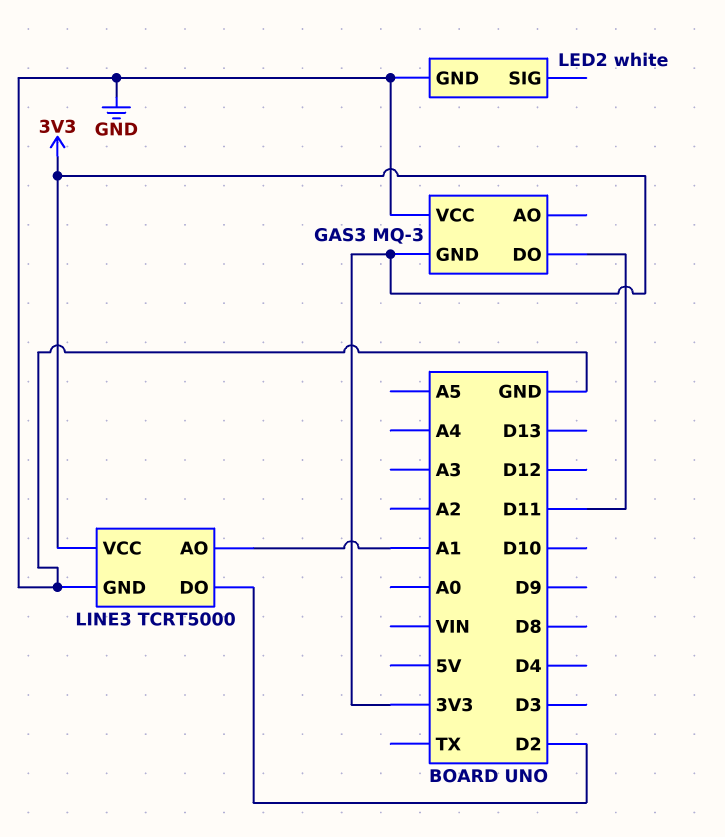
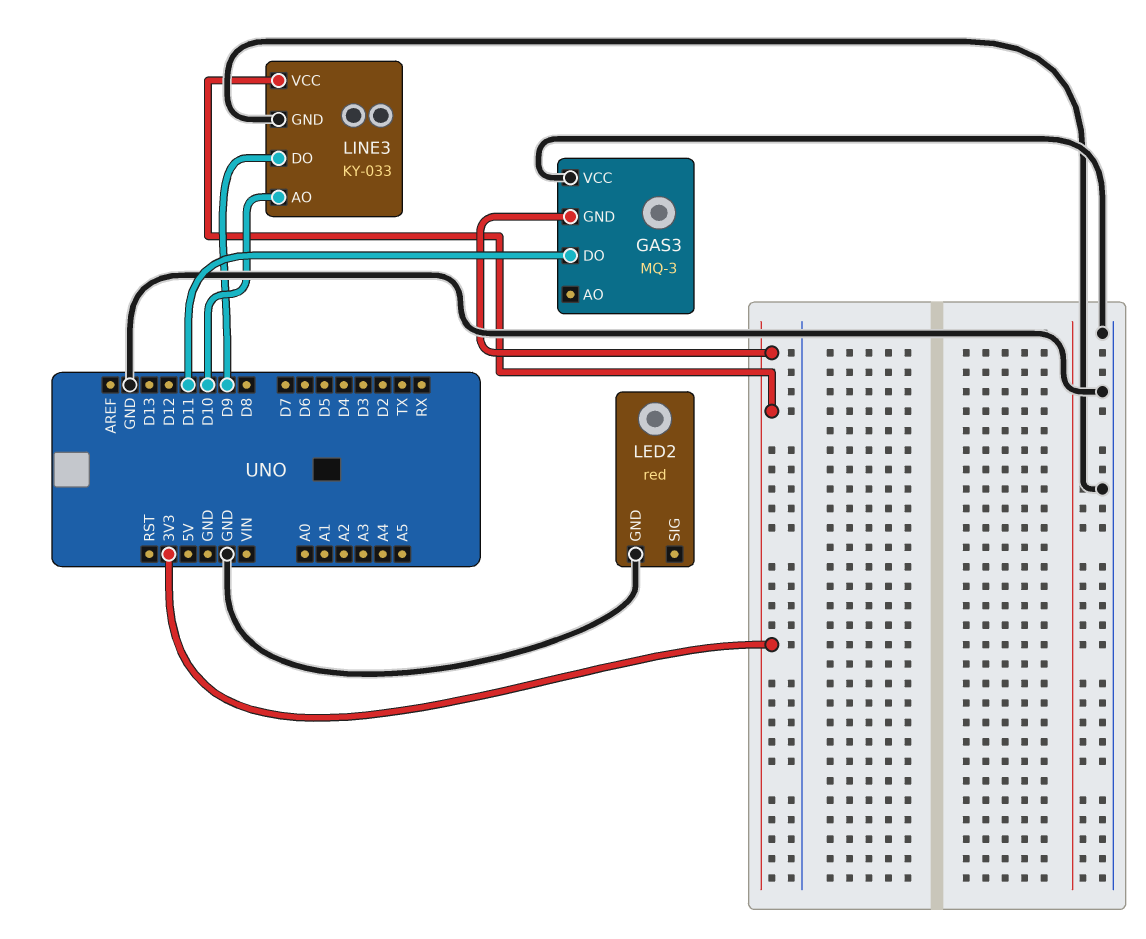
LED2: white -> red
LINE3: TCRT5000 -> KY-033
LINE3 pin AO: A1 -> D10
LINE3 pin DO: D2 -> D9

